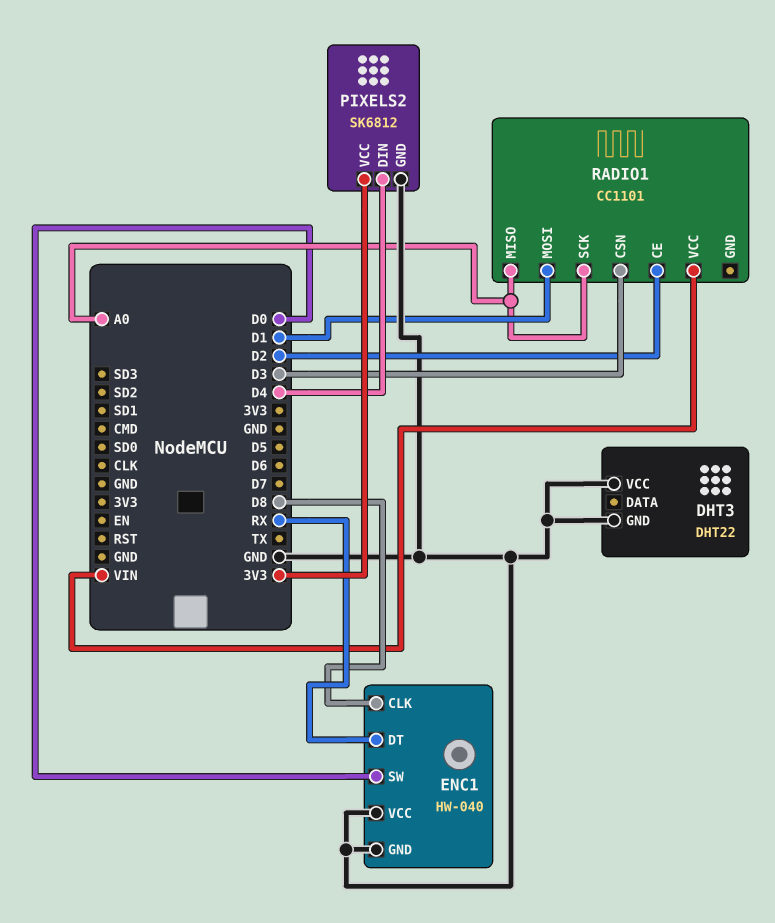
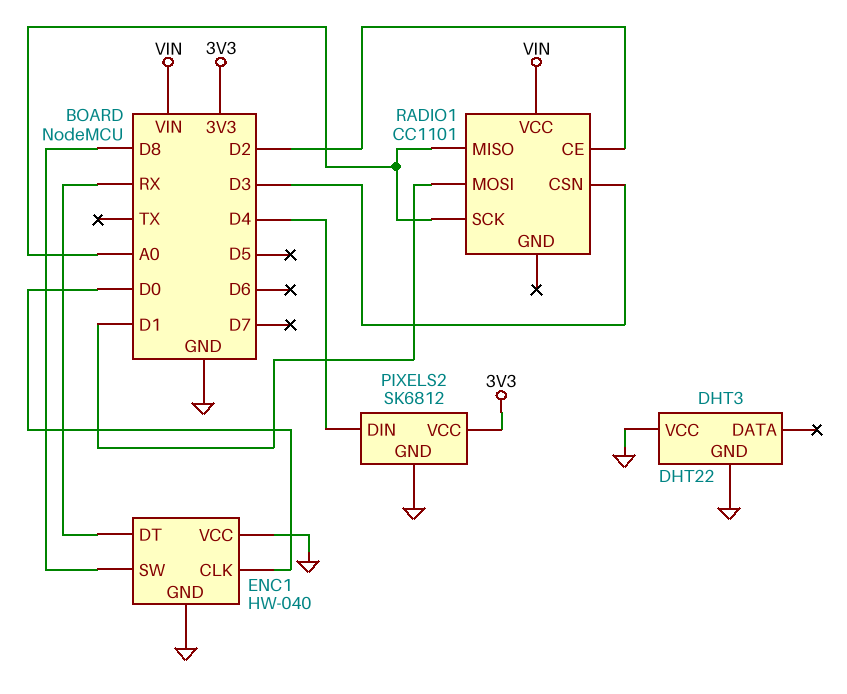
ENC1 pin CLK: D8 -> D0
ENC1 pin SW: D0 -> D8

